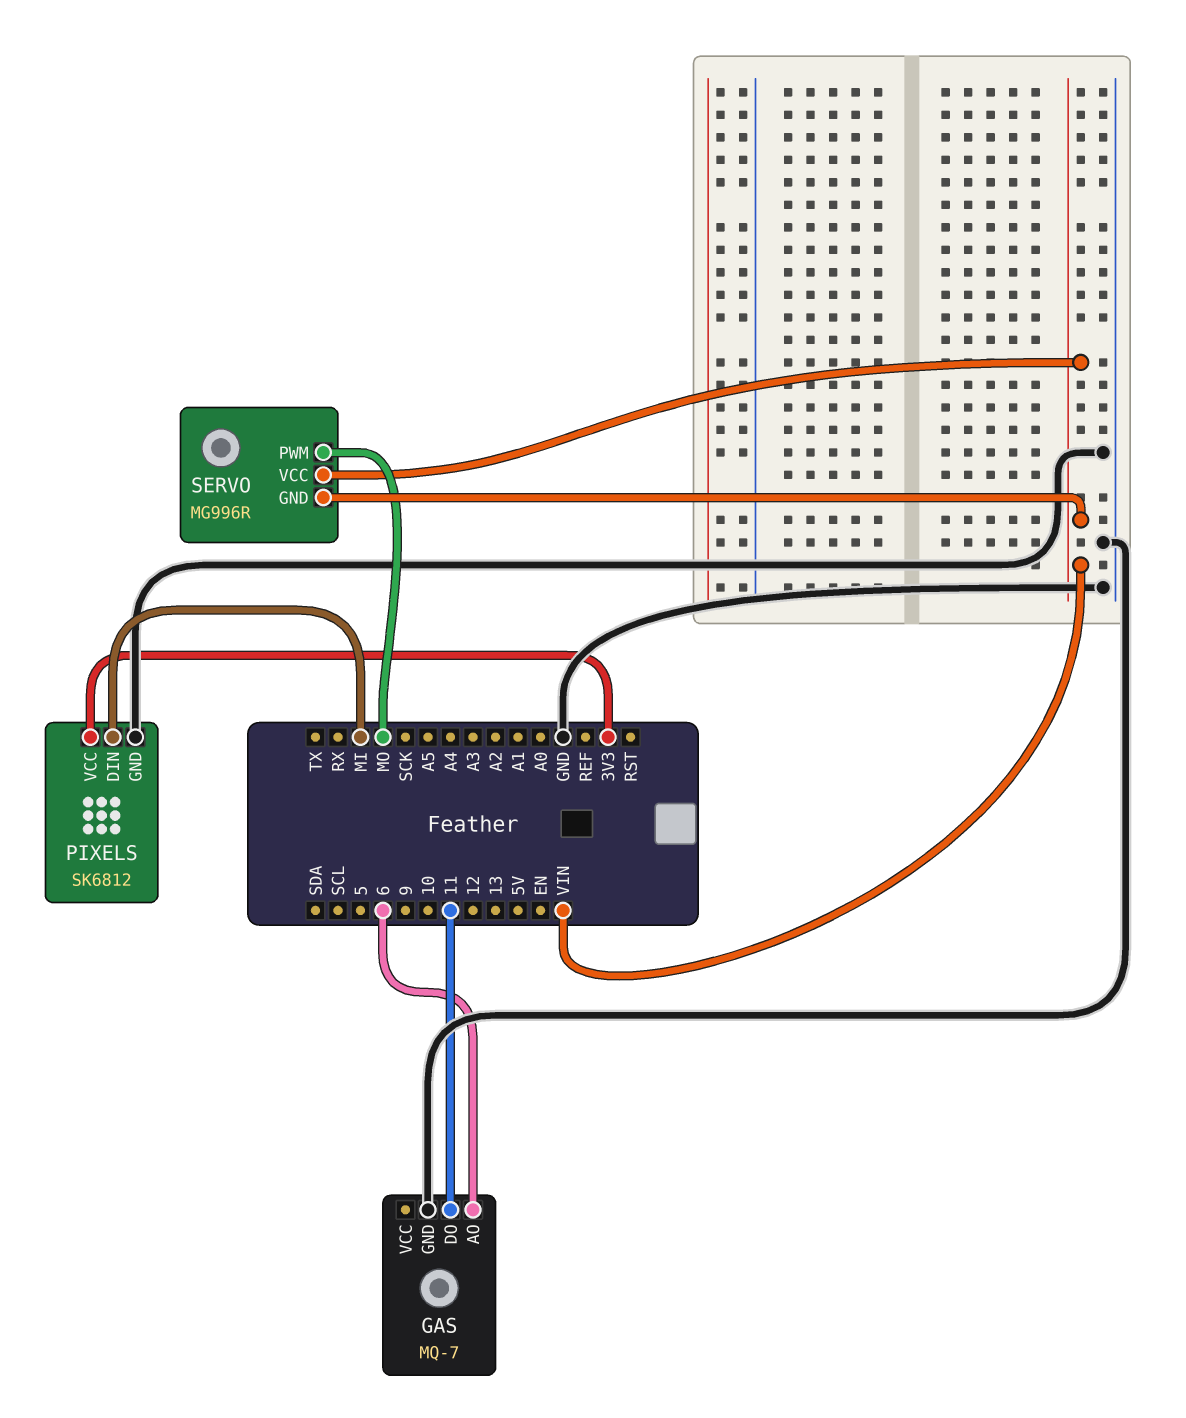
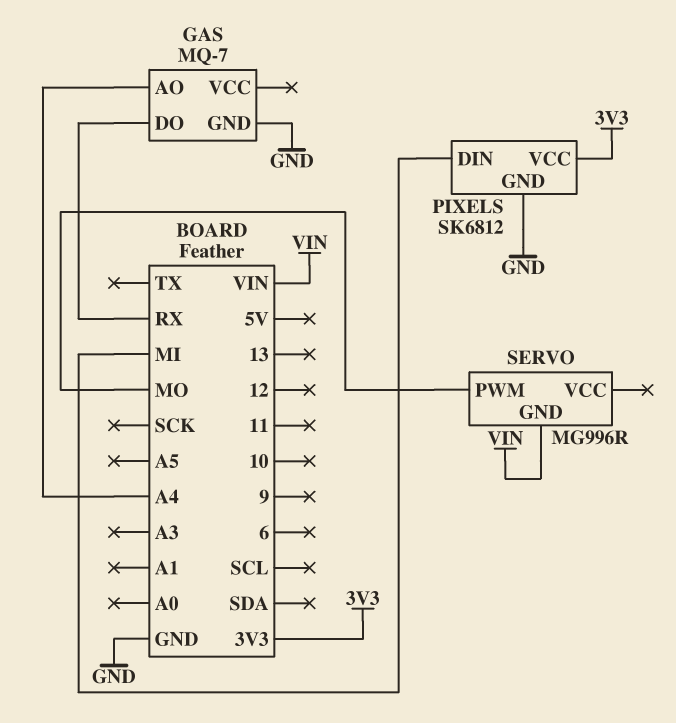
GAS pin AO: 6 -> A4
GAS pin DO: 11 -> RX
SERVO pin VCC: VIN -> none

